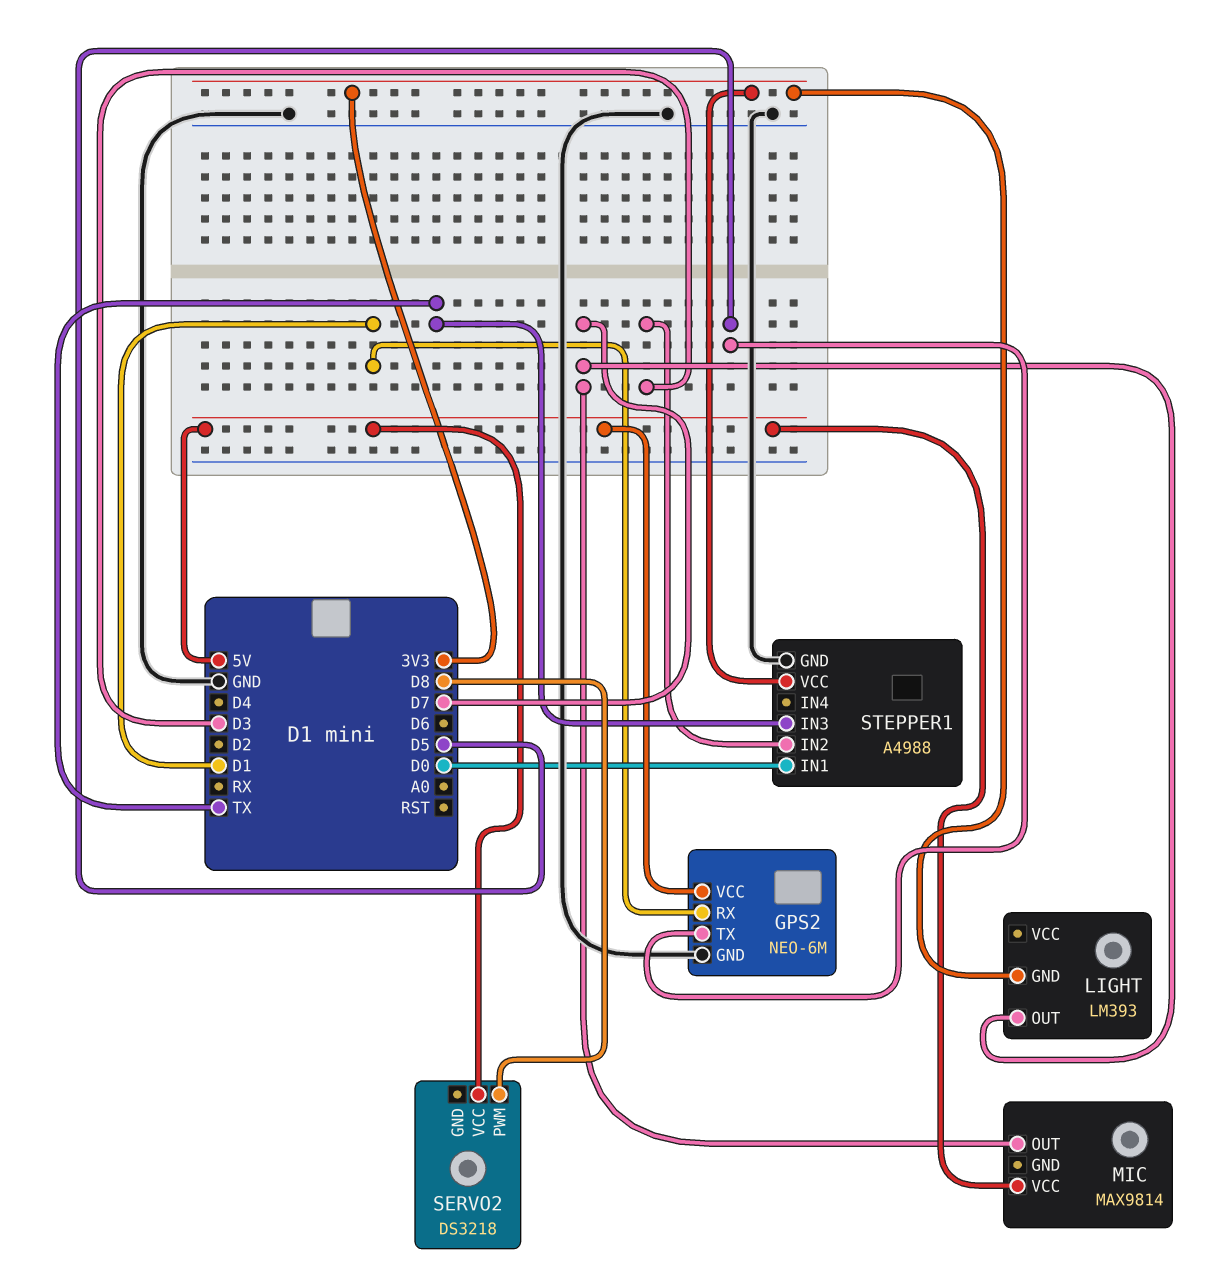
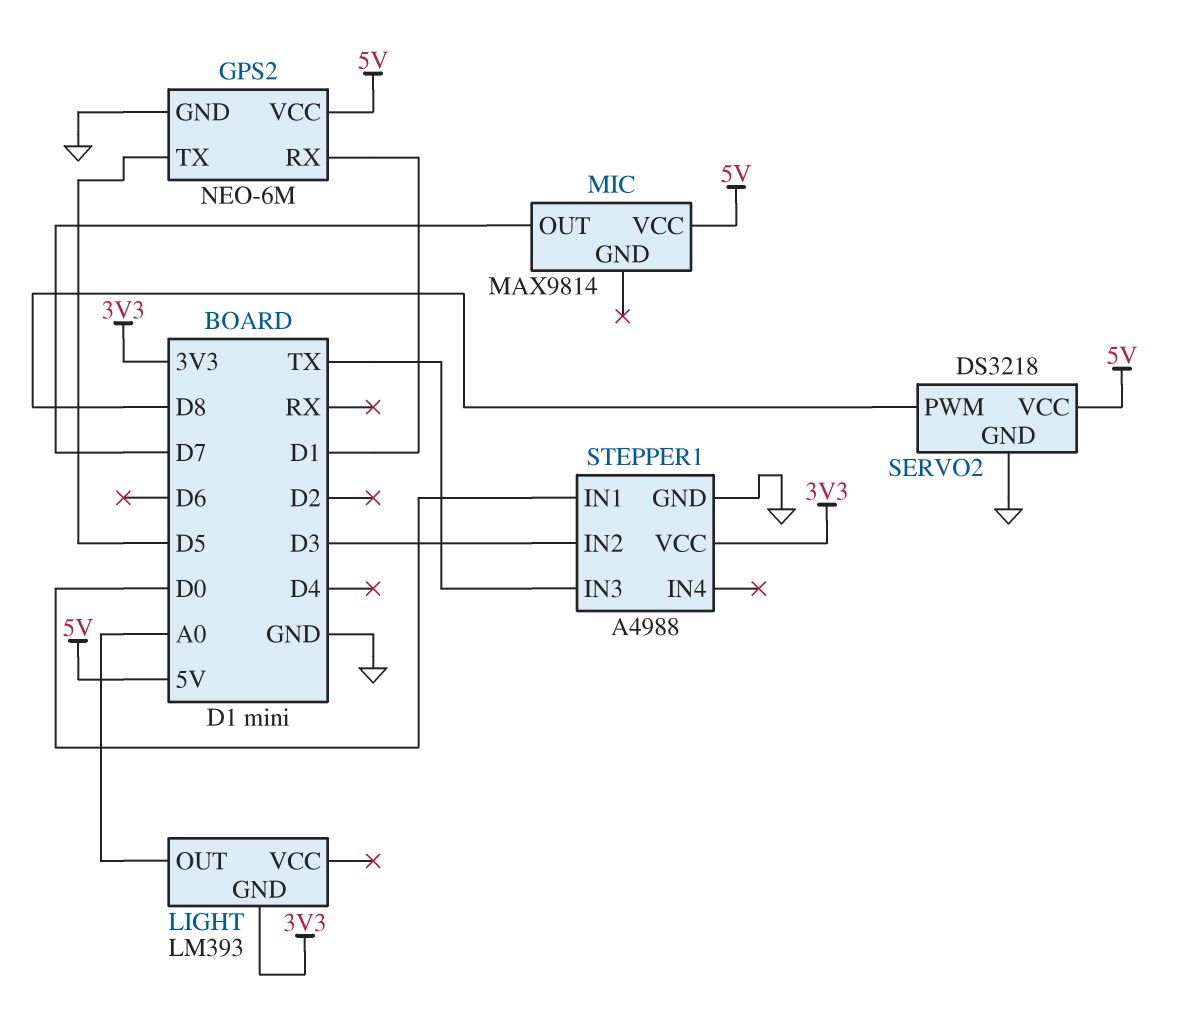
LIGHT pin OUT: D7 -> A0
SERVO2 pin GND: none -> GND

